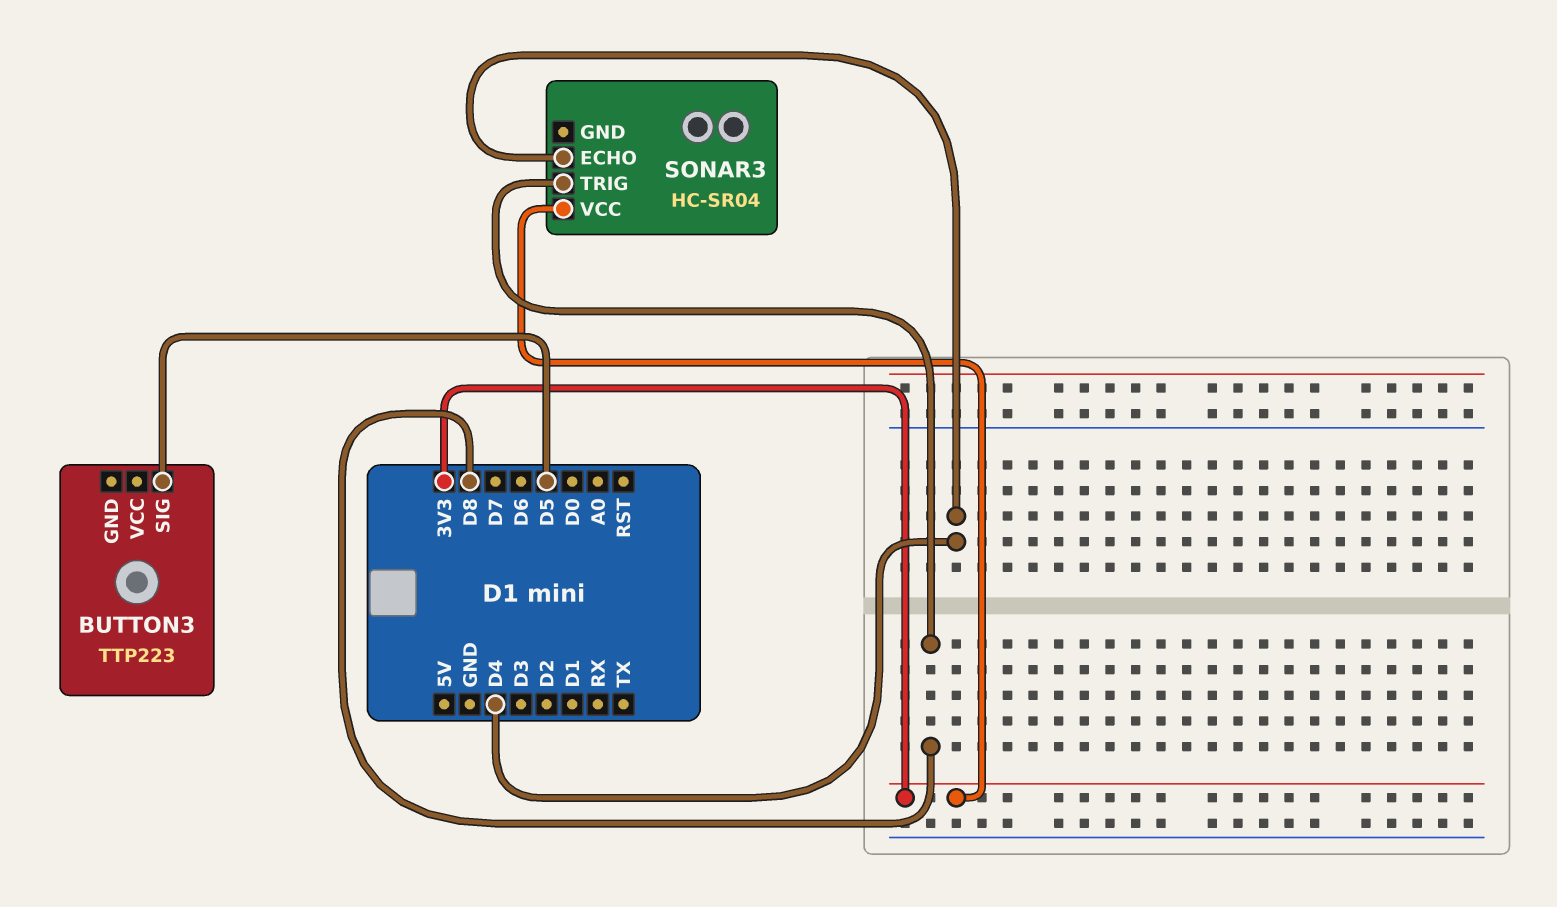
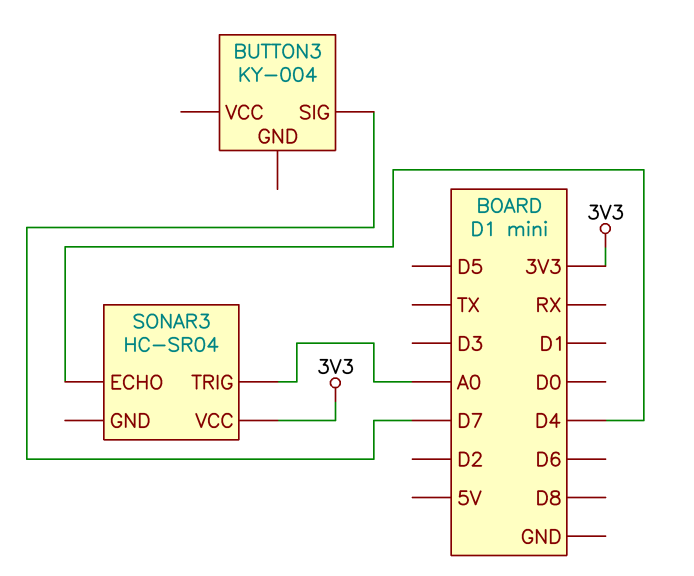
BUTTON3: TTP223 -> KY-004
BUTTON3 pin SIG: D5 -> D7
SONAR3 pin TRIG: D8 -> A0

